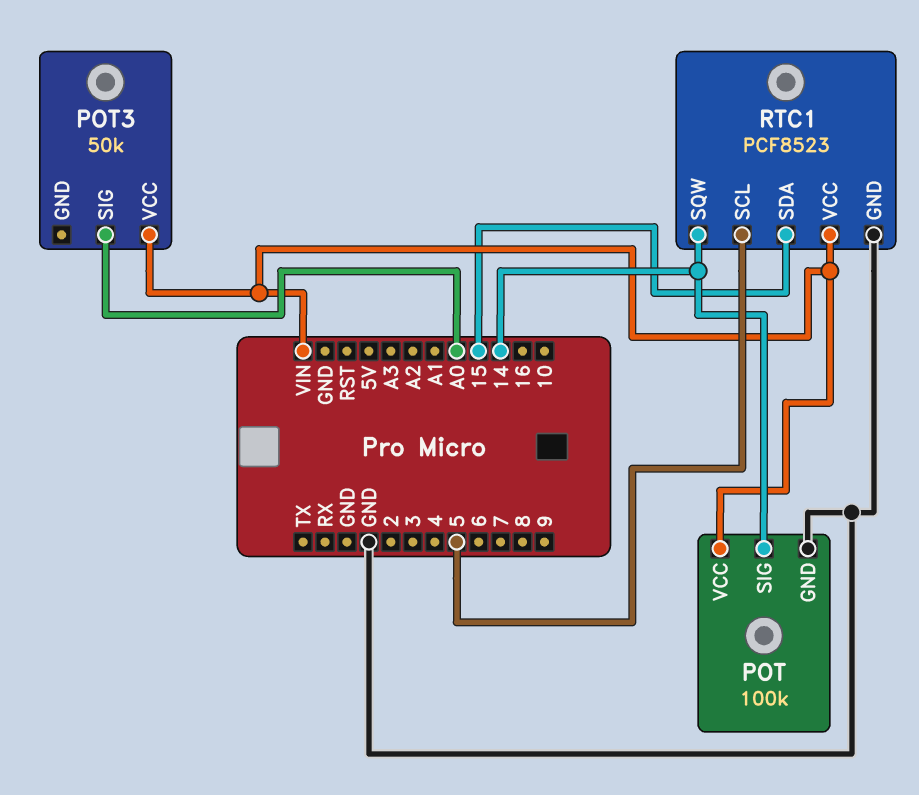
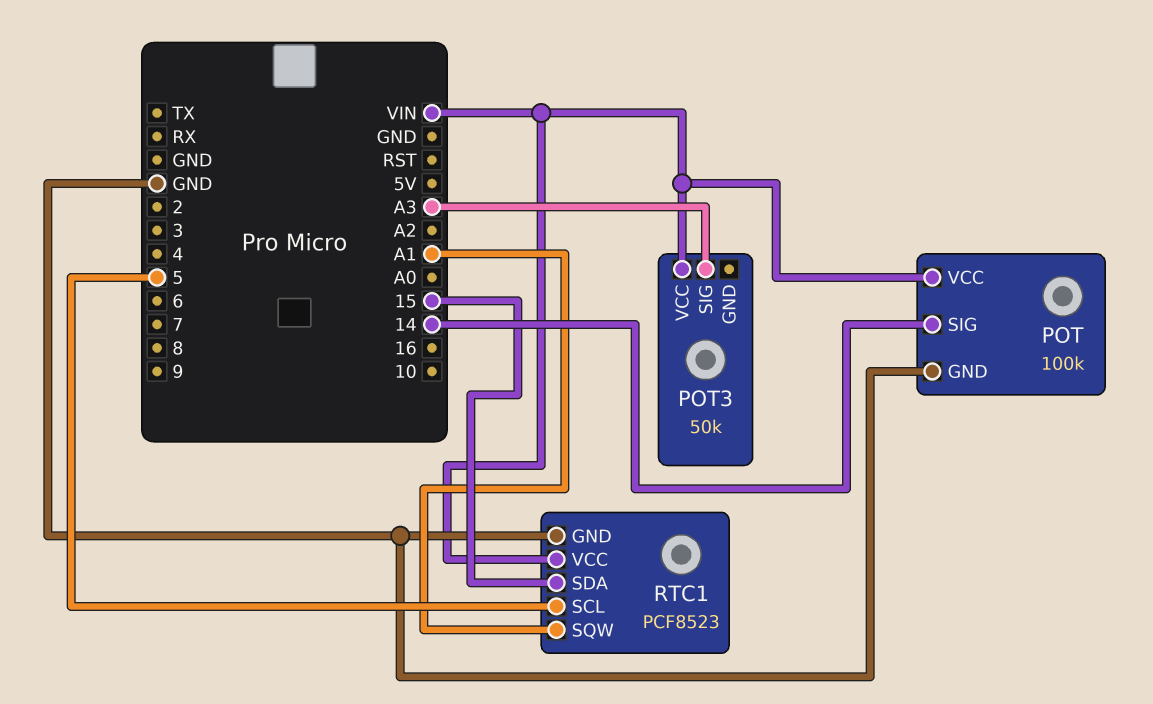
POT3 pin SIG: A0 -> A3
RTC1 pin SQW: 14 -> A1

